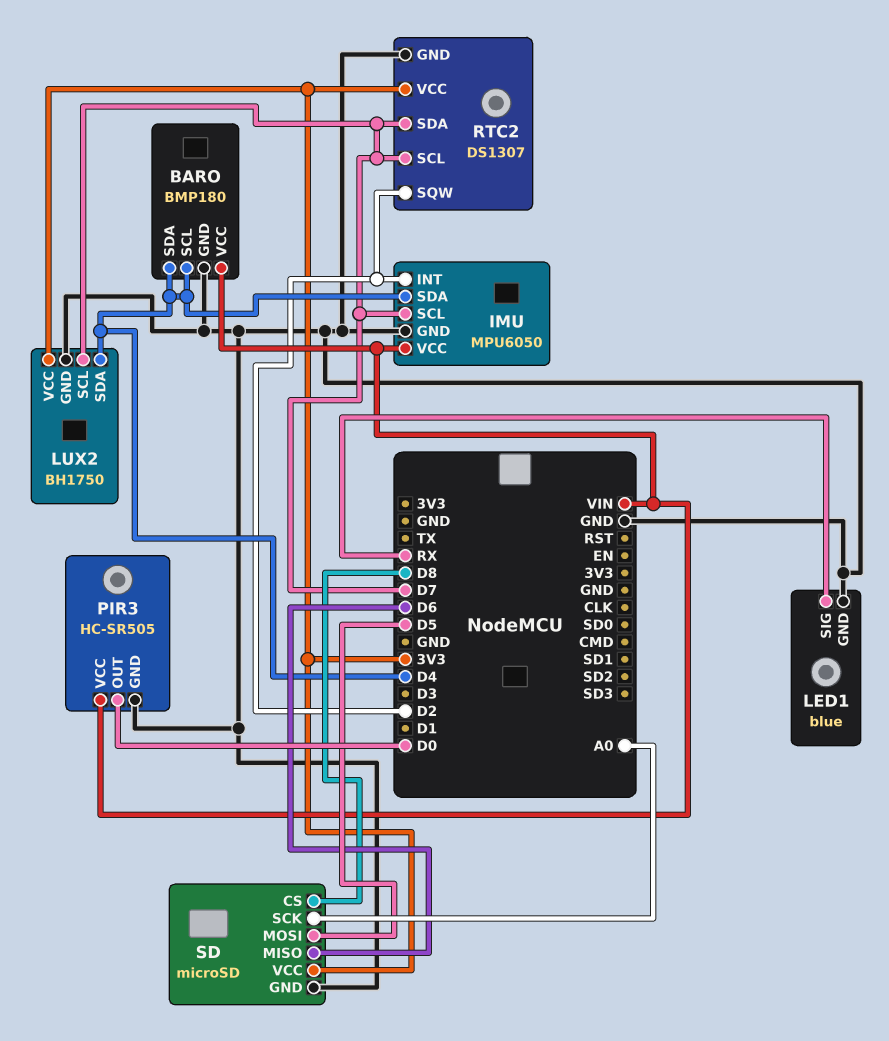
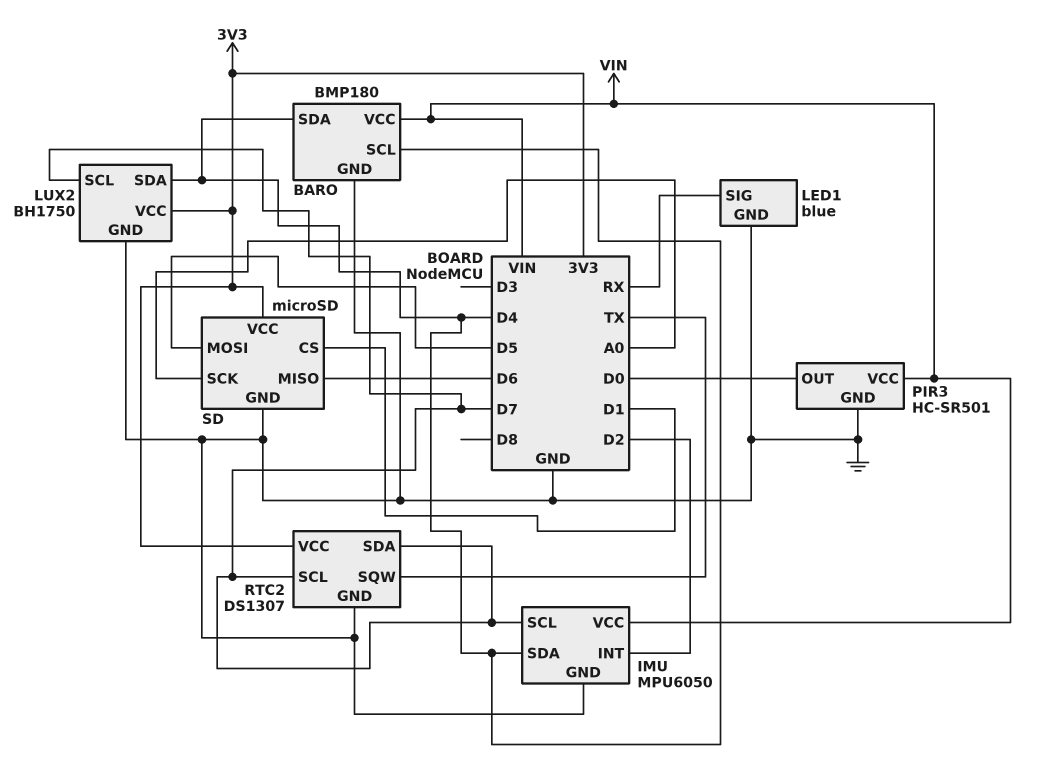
PIR3: HC-SR505 -> HC-SR501
RTC2 pin SQW: D2 -> TX
SD pin CS: D8 -> D1

